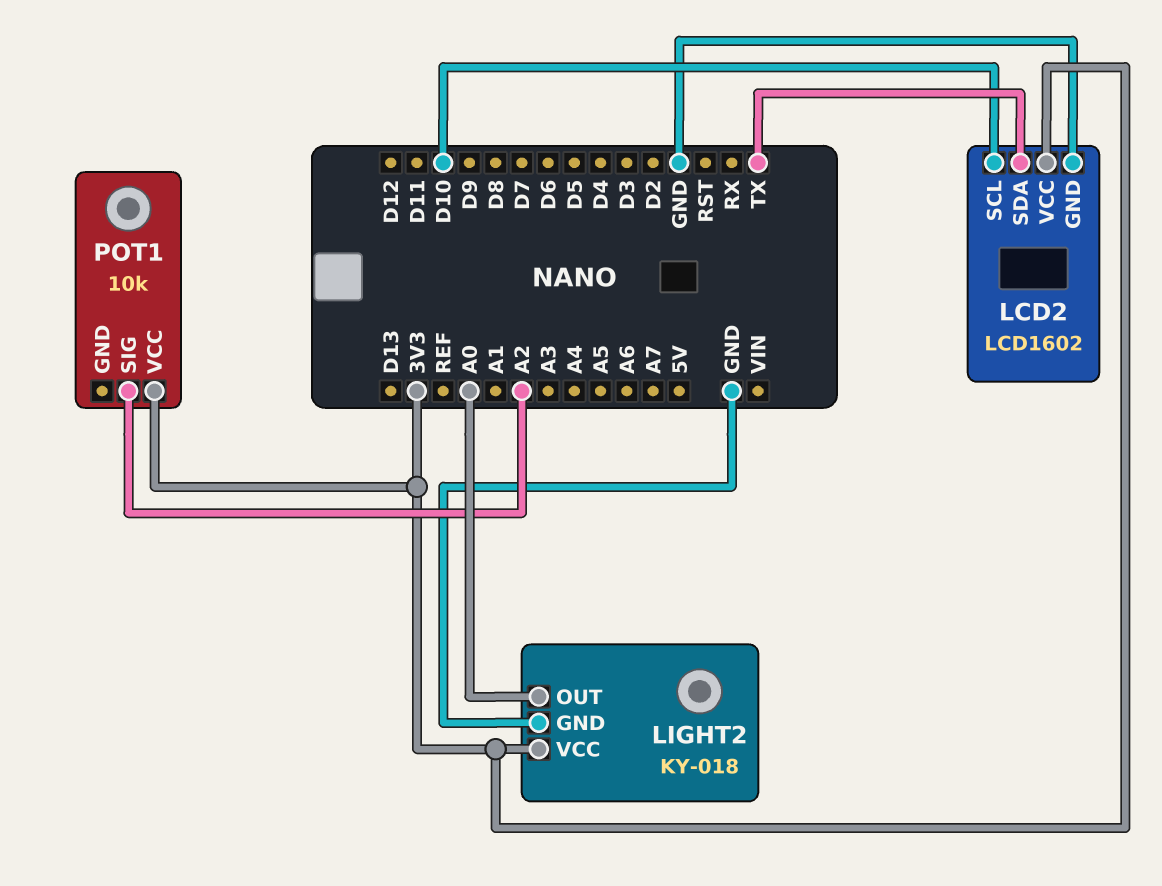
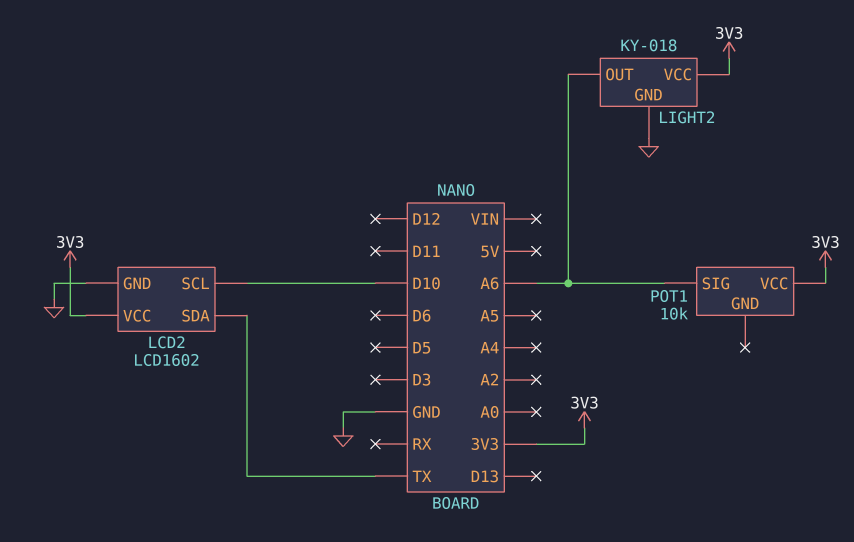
LIGHT2 pin OUT: A0 -> A6
POT1 pin SIG: A2 -> A6

